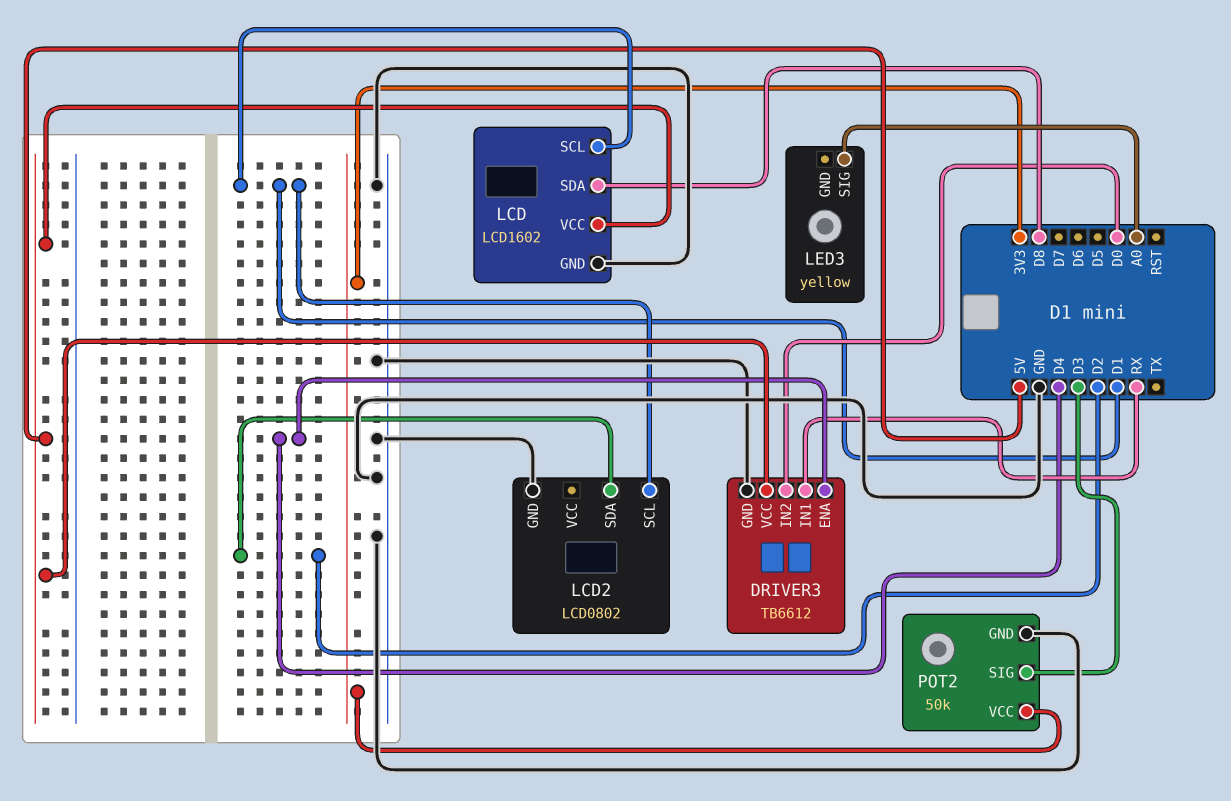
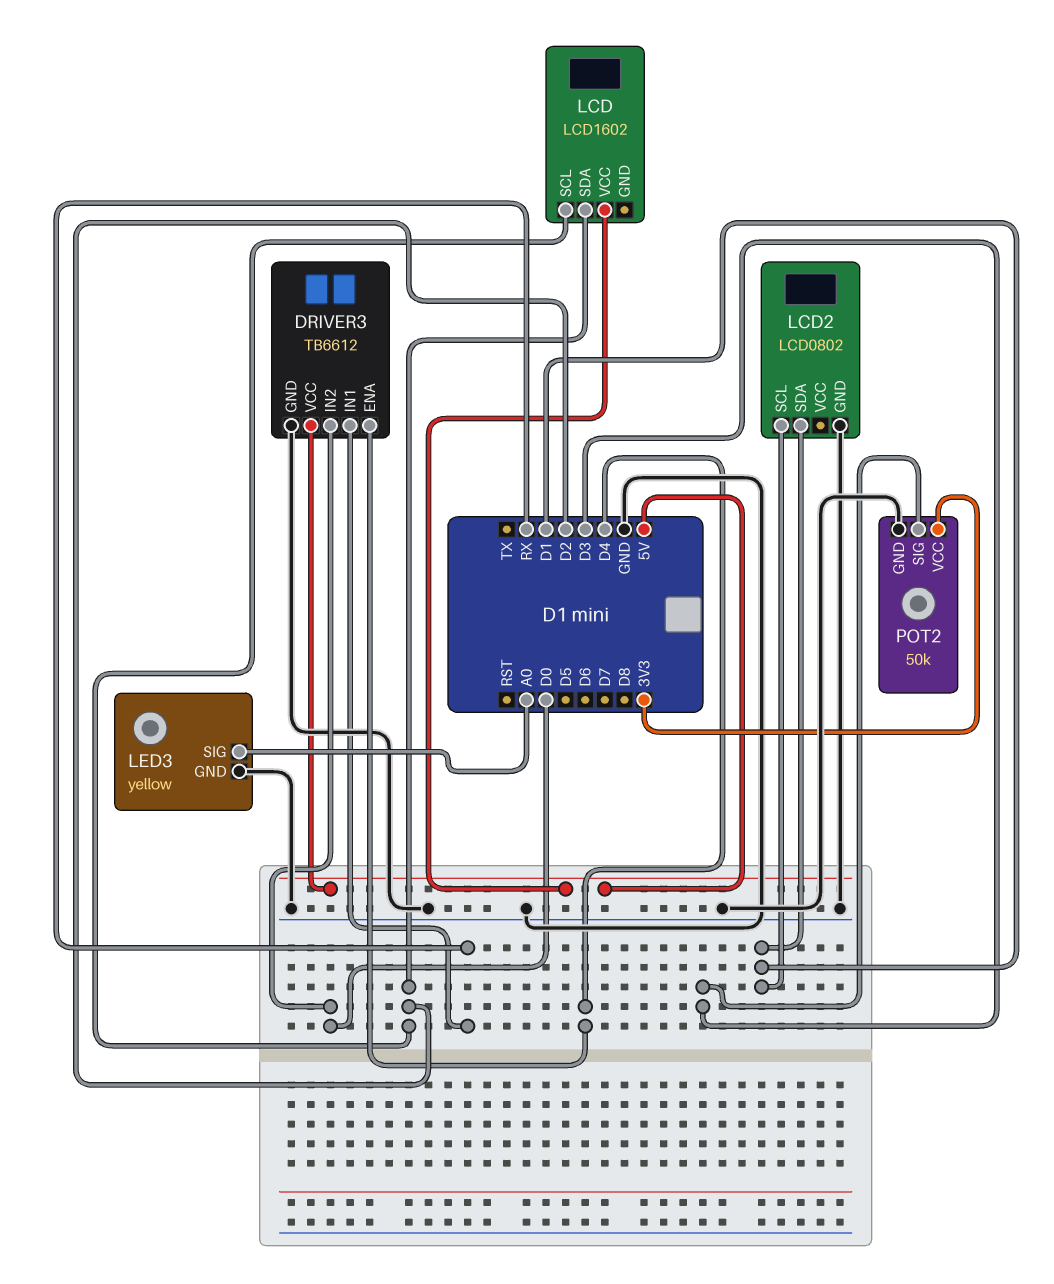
LCD pin GND: GND -> none
LCD pin SCL: D1 -> D2
LCD pin SDA: D8 -> D2
LCD2 pin SDA: D2 -> D1
LED3 pin GND: none -> GND

